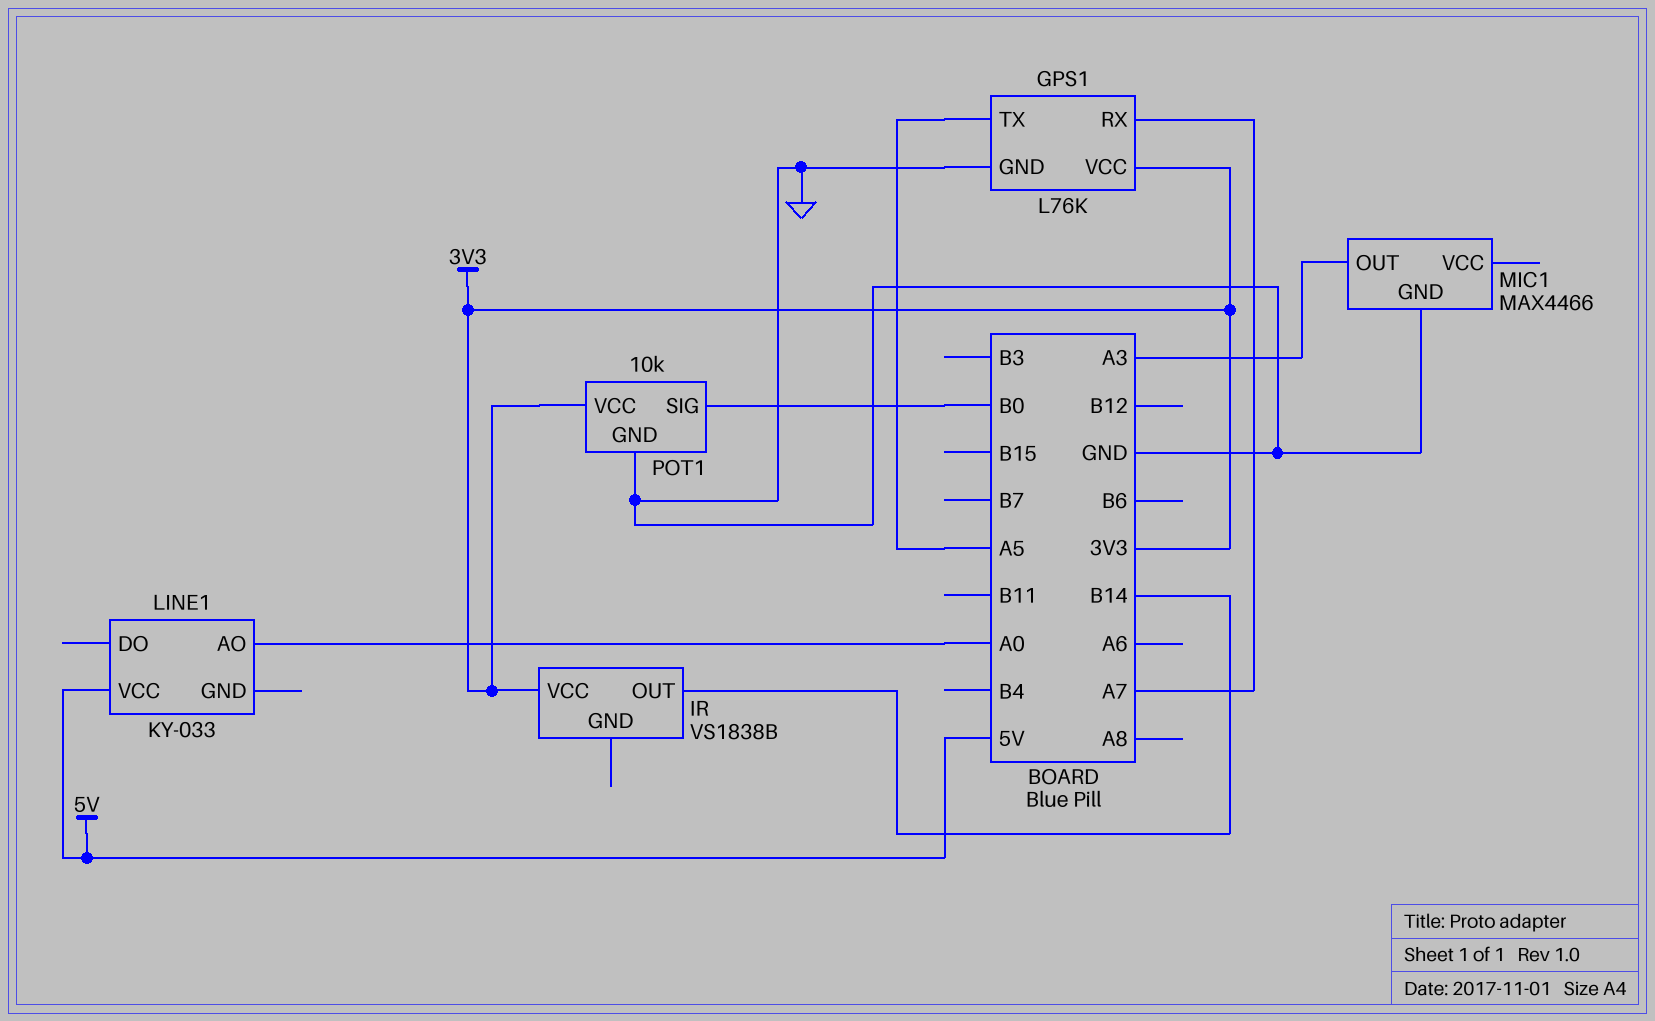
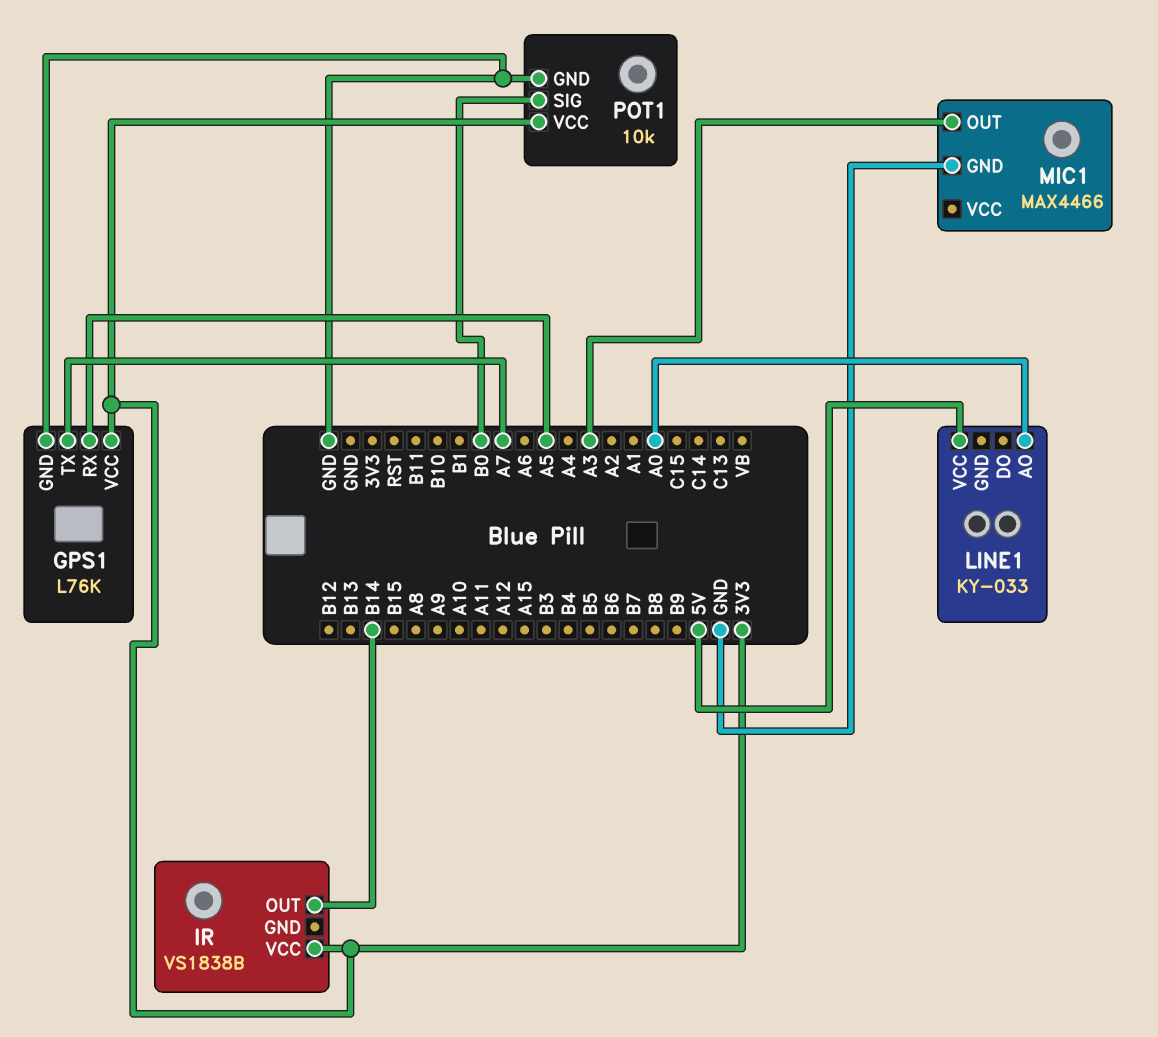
GPS1 pin RX: A7 -> A5
GPS1 pin TX: A5 -> A7

